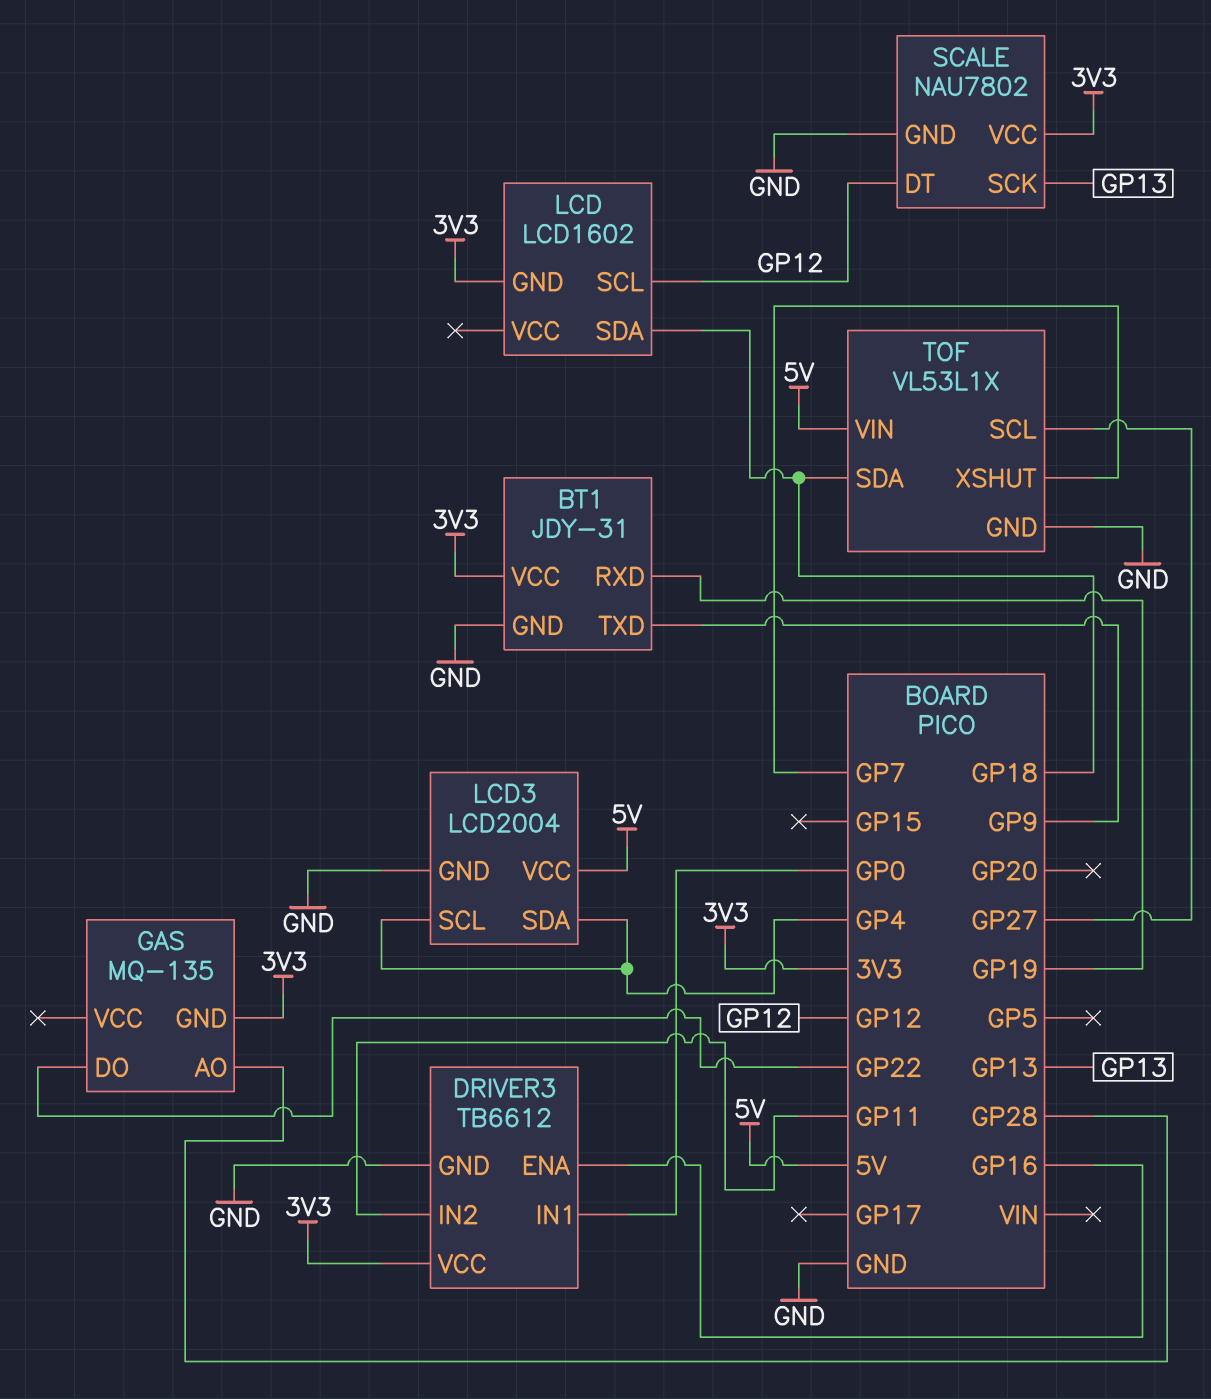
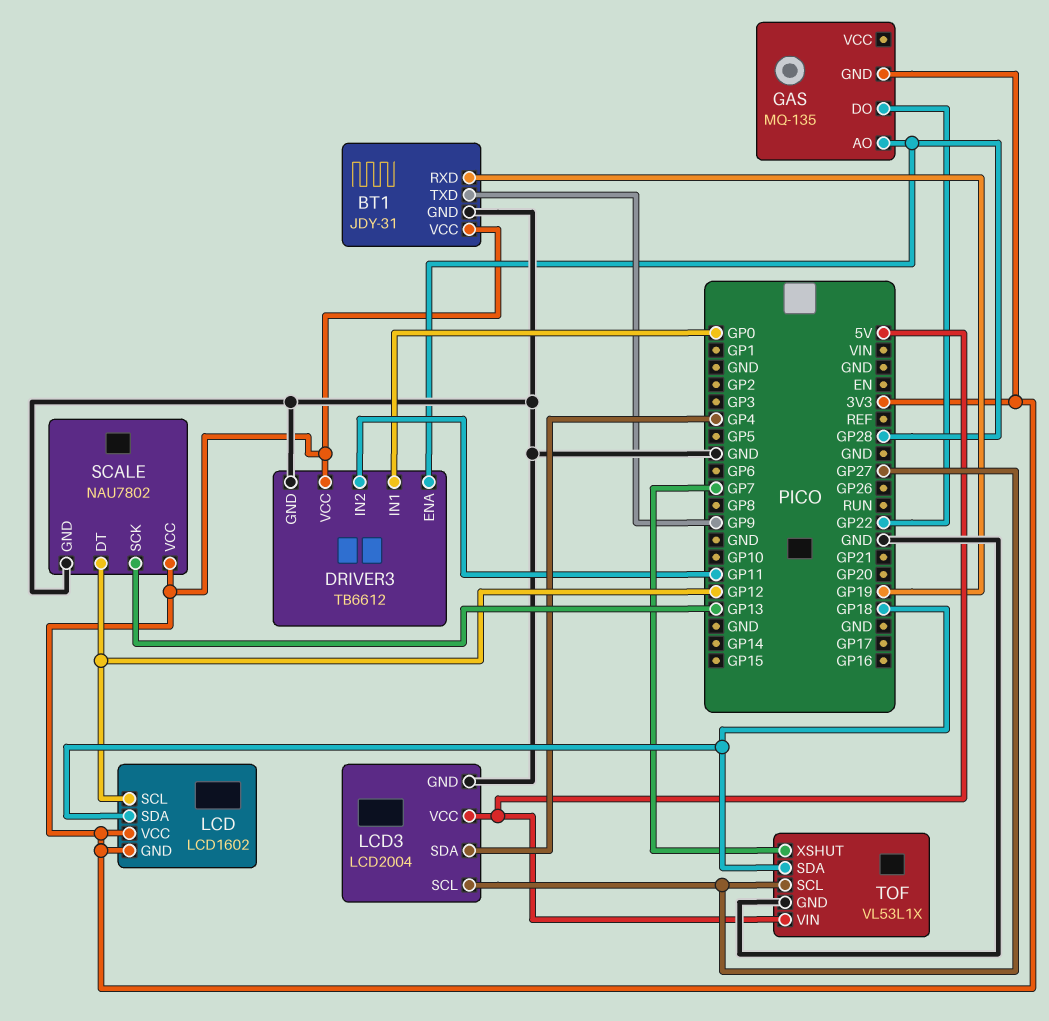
DRIVER3 pin ENA: GP16 -> GP28
LCD pin VCC: none -> 3V3
LCD3 pin SCL: GP4 -> GP27

